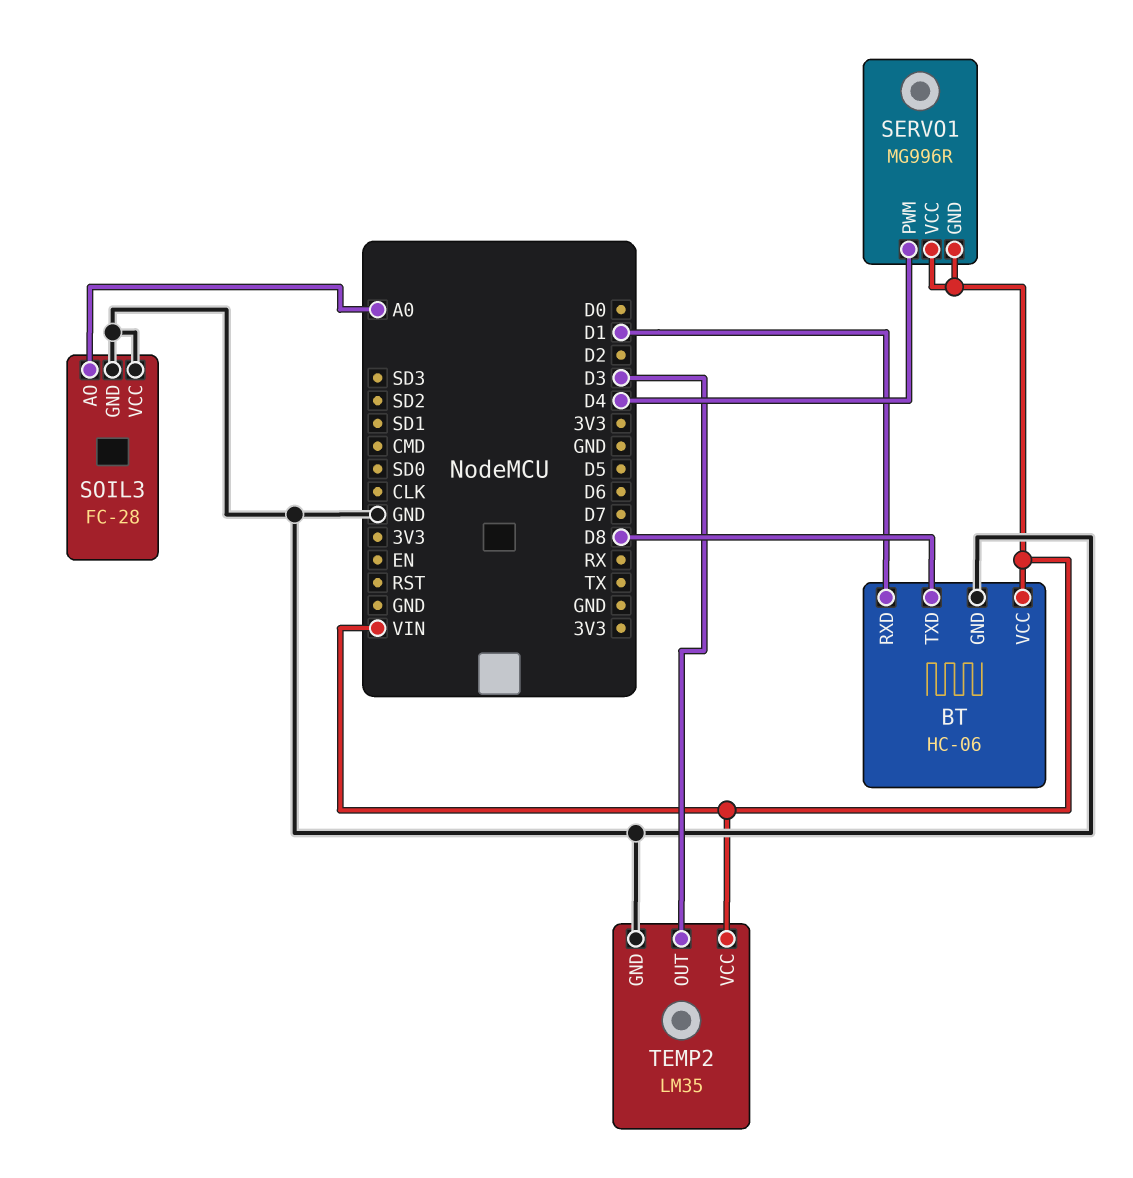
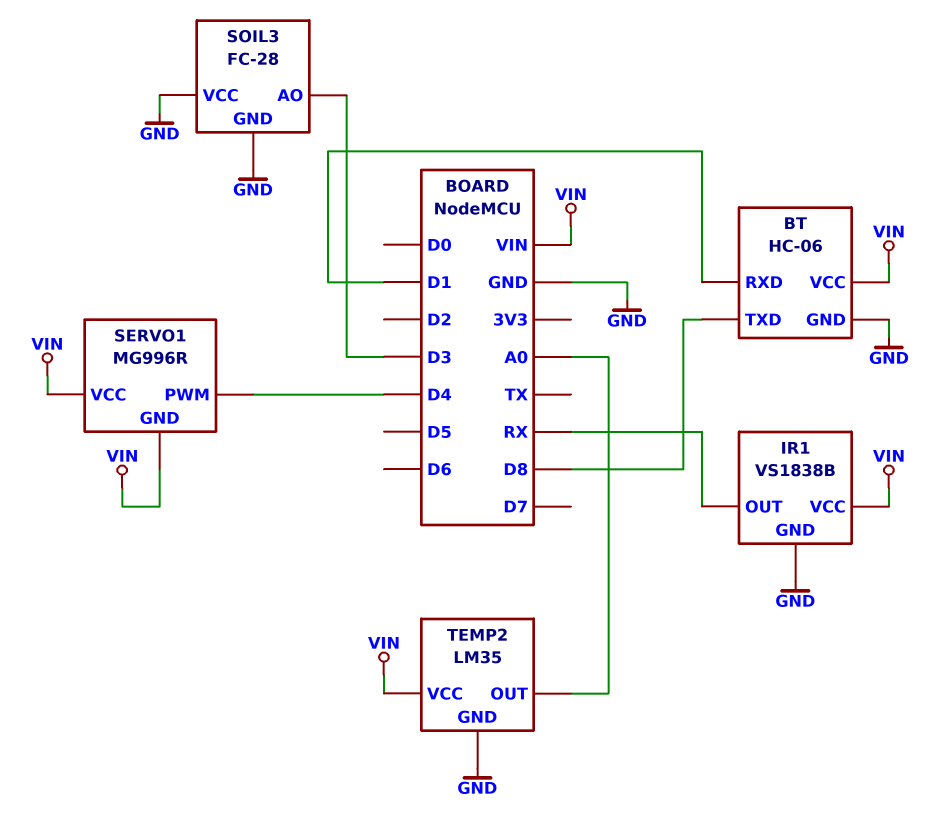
IR1: none -> VS1838B
IR1 pin GND: none -> GND
IR1 pin OUT: none -> RX
IR1 pin VCC: none -> VIN
SOIL3 pin AO: A0 -> D3
TEMP2 pin OUT: D3 -> A0

